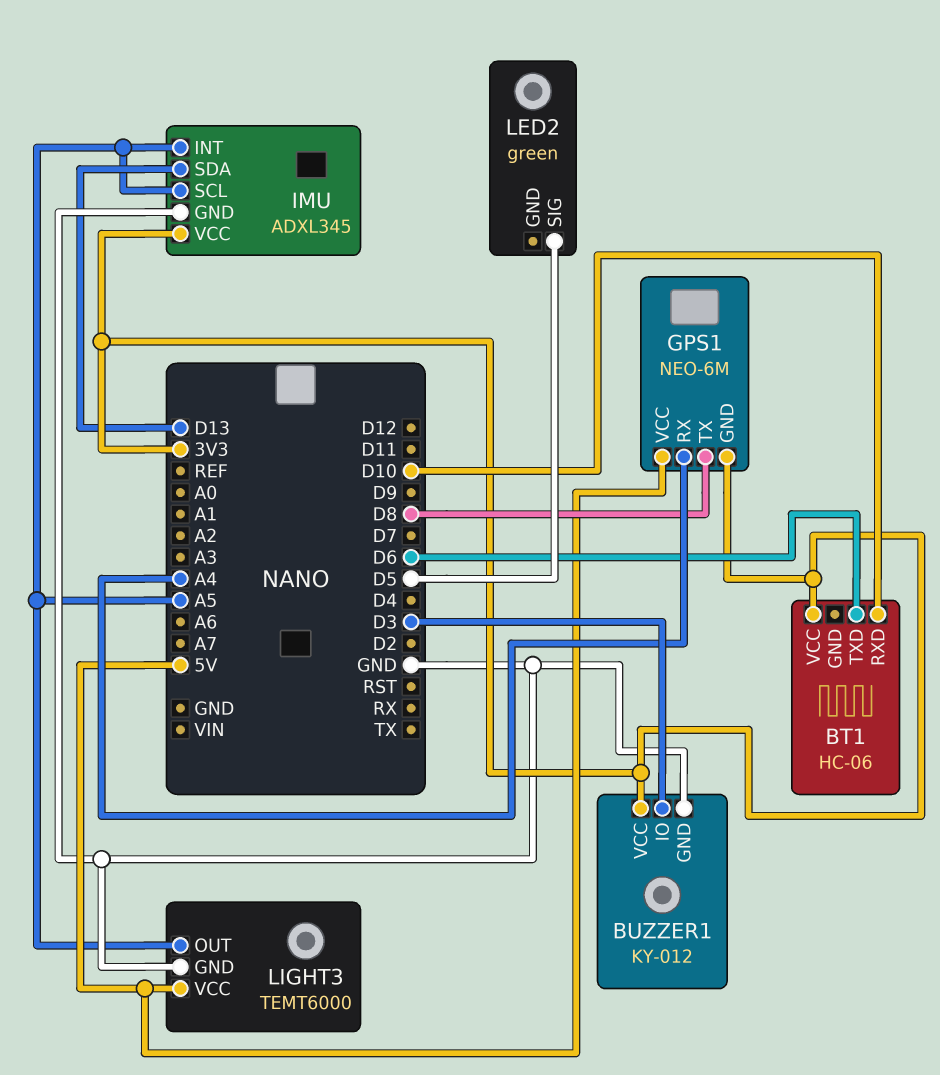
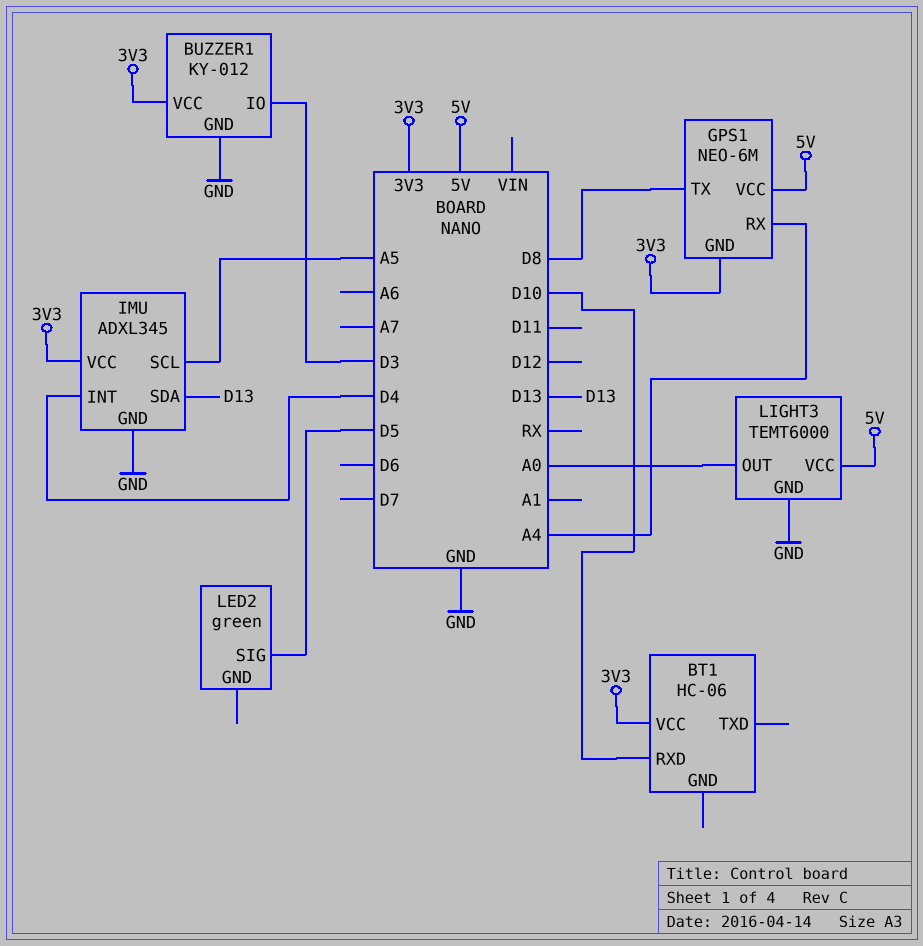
BT1 pin TXD: D6 -> none
IMU pin INT: A5 -> D4
LIGHT3 pin OUT: A5 -> A0

